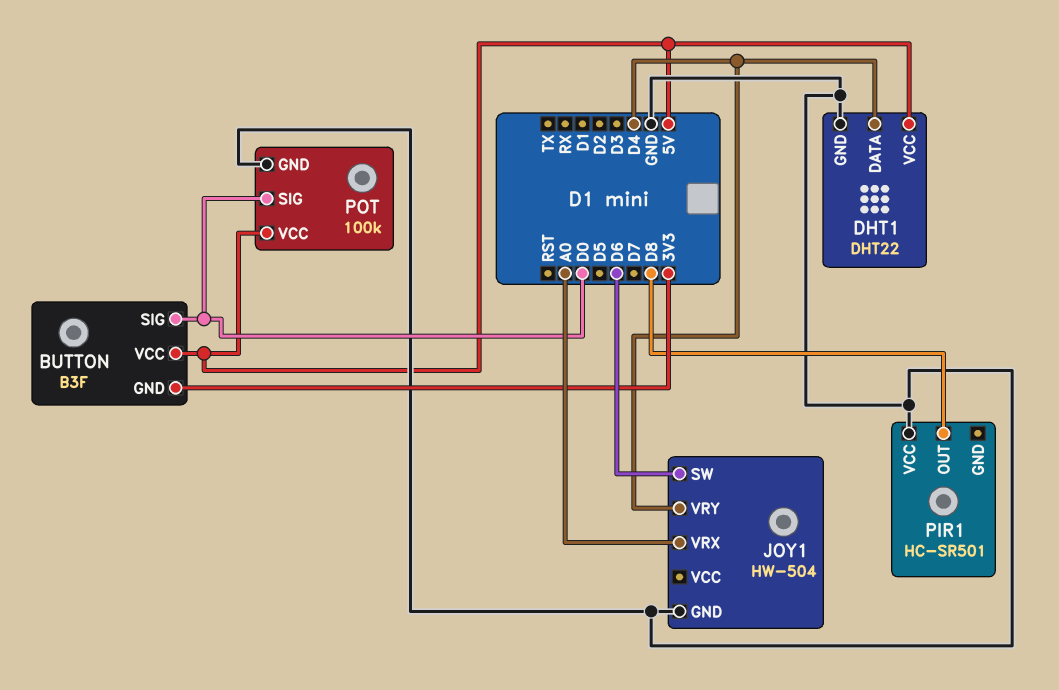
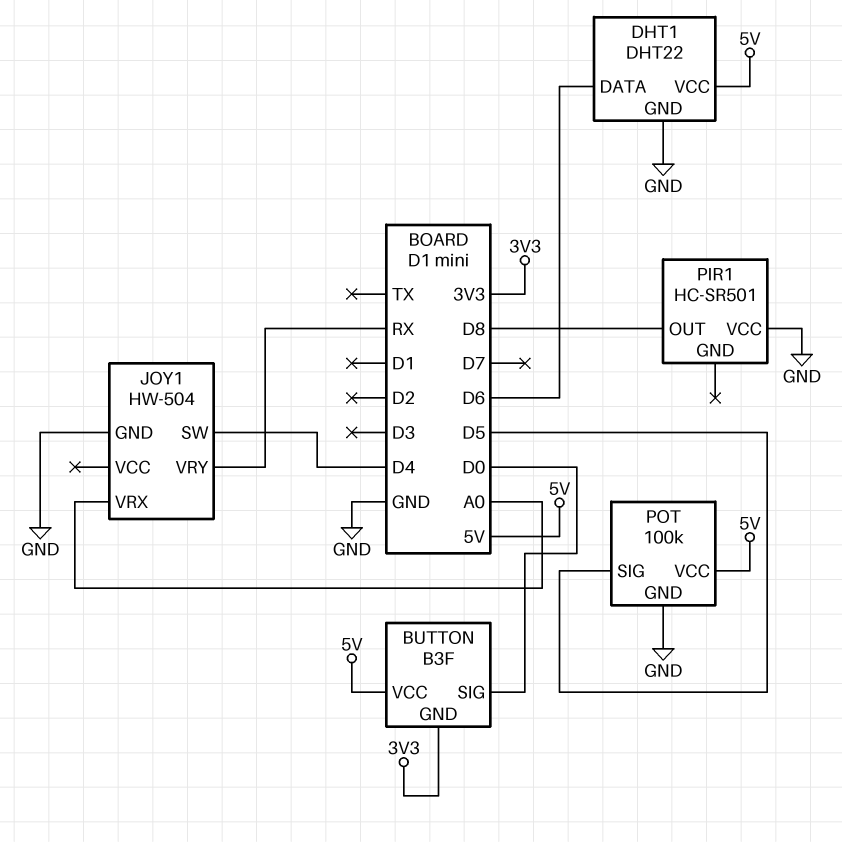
DHT1 pin DATA: D4 -> D6
JOY1 pin SW: D6 -> D4
JOY1 pin VRY: D4 -> RX
POT pin SIG: D0 -> D5

